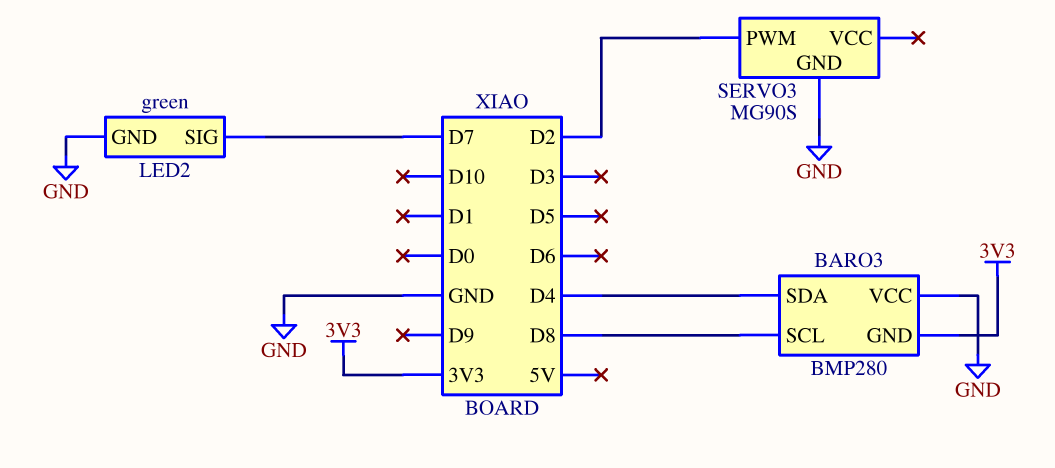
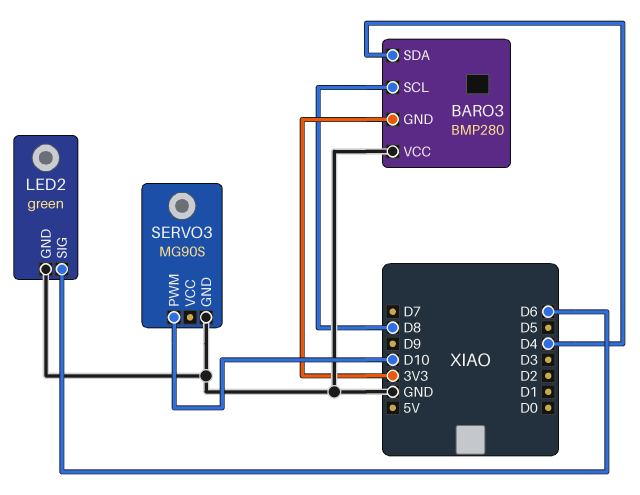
LED2 pin SIG: D7 -> D6
SERVO3 pin PWM: D2 -> D10

